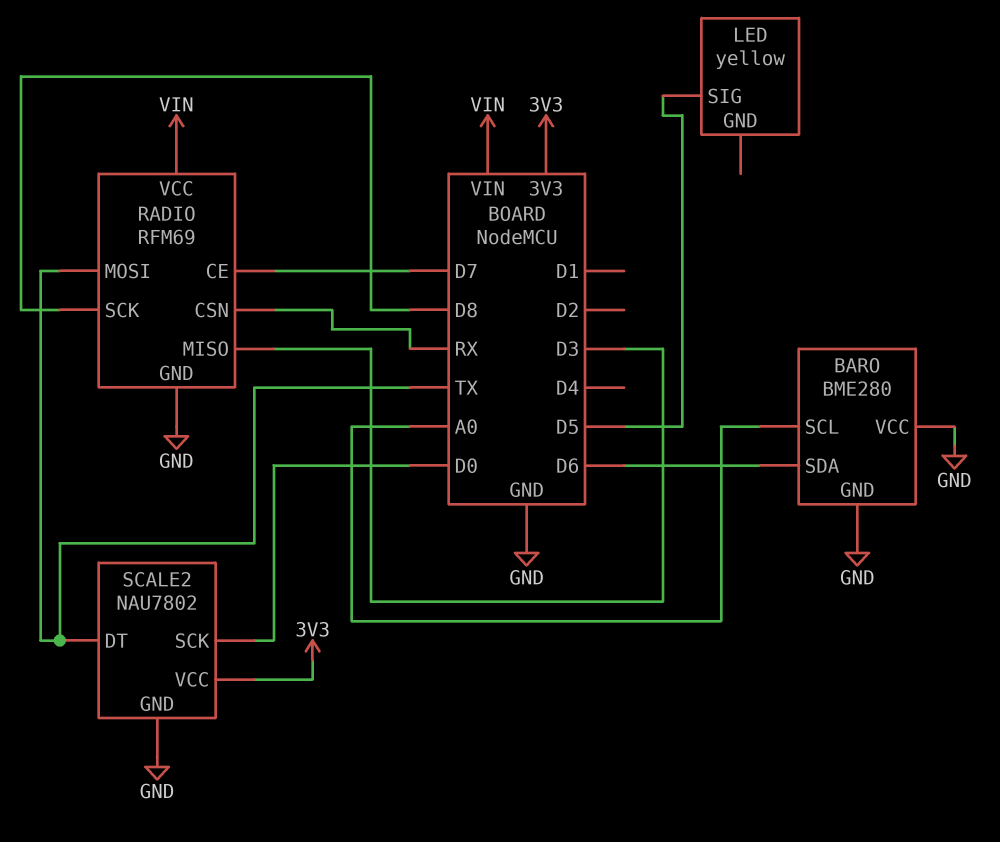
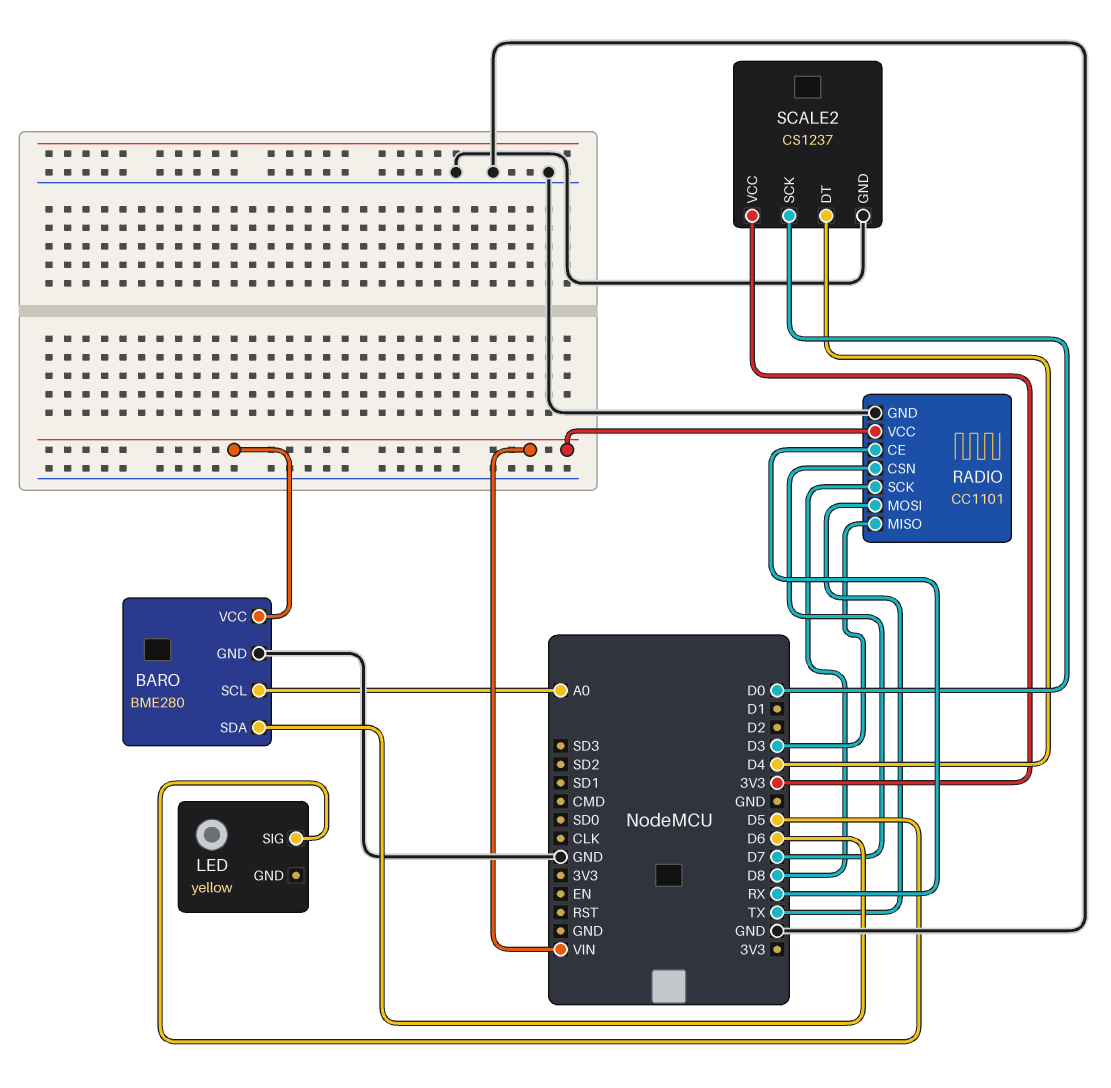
BARO pin VCC: GND -> VIN
RADIO: RFM69 -> CC1101
RADIO pin CE: D7 -> RX
RADIO pin CSN: RX -> D7
SCALE2: NAU7802 -> CS1237
SCALE2 pin DT: TX -> D4

